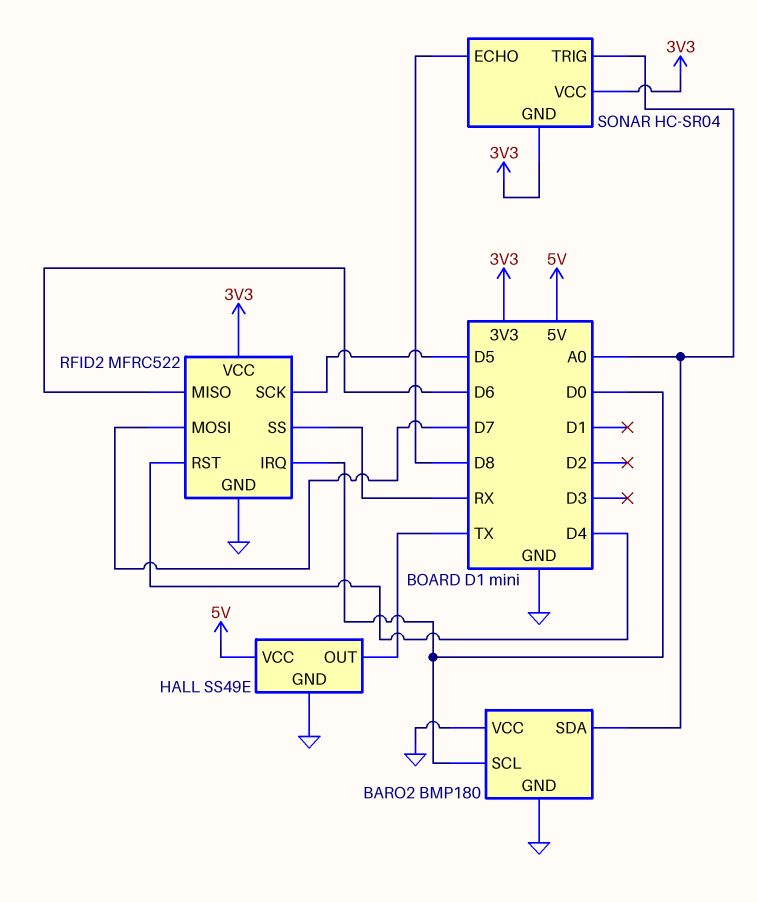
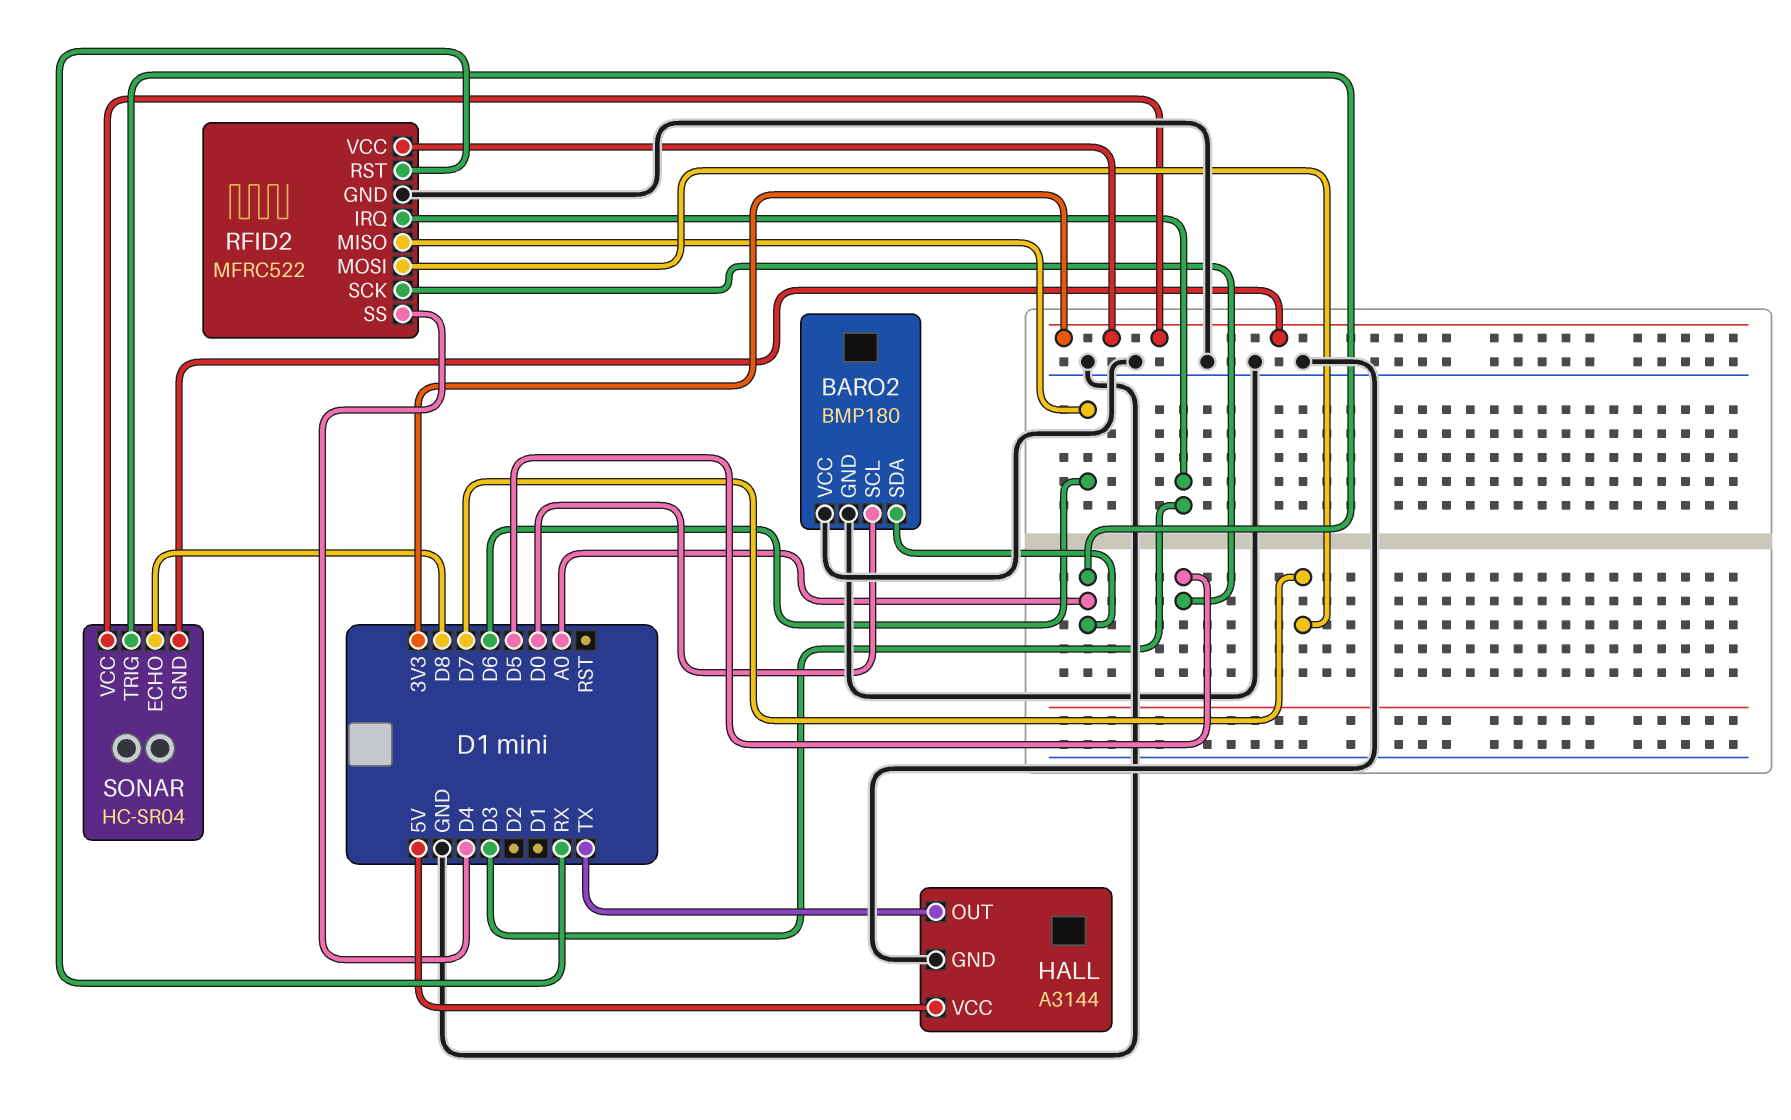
HALL: SS49E -> A3144
RFID2 pin IRQ: D0 -> D3
RFID2 pin RST: D4 -> RX
RFID2 pin SS: RX -> D4

